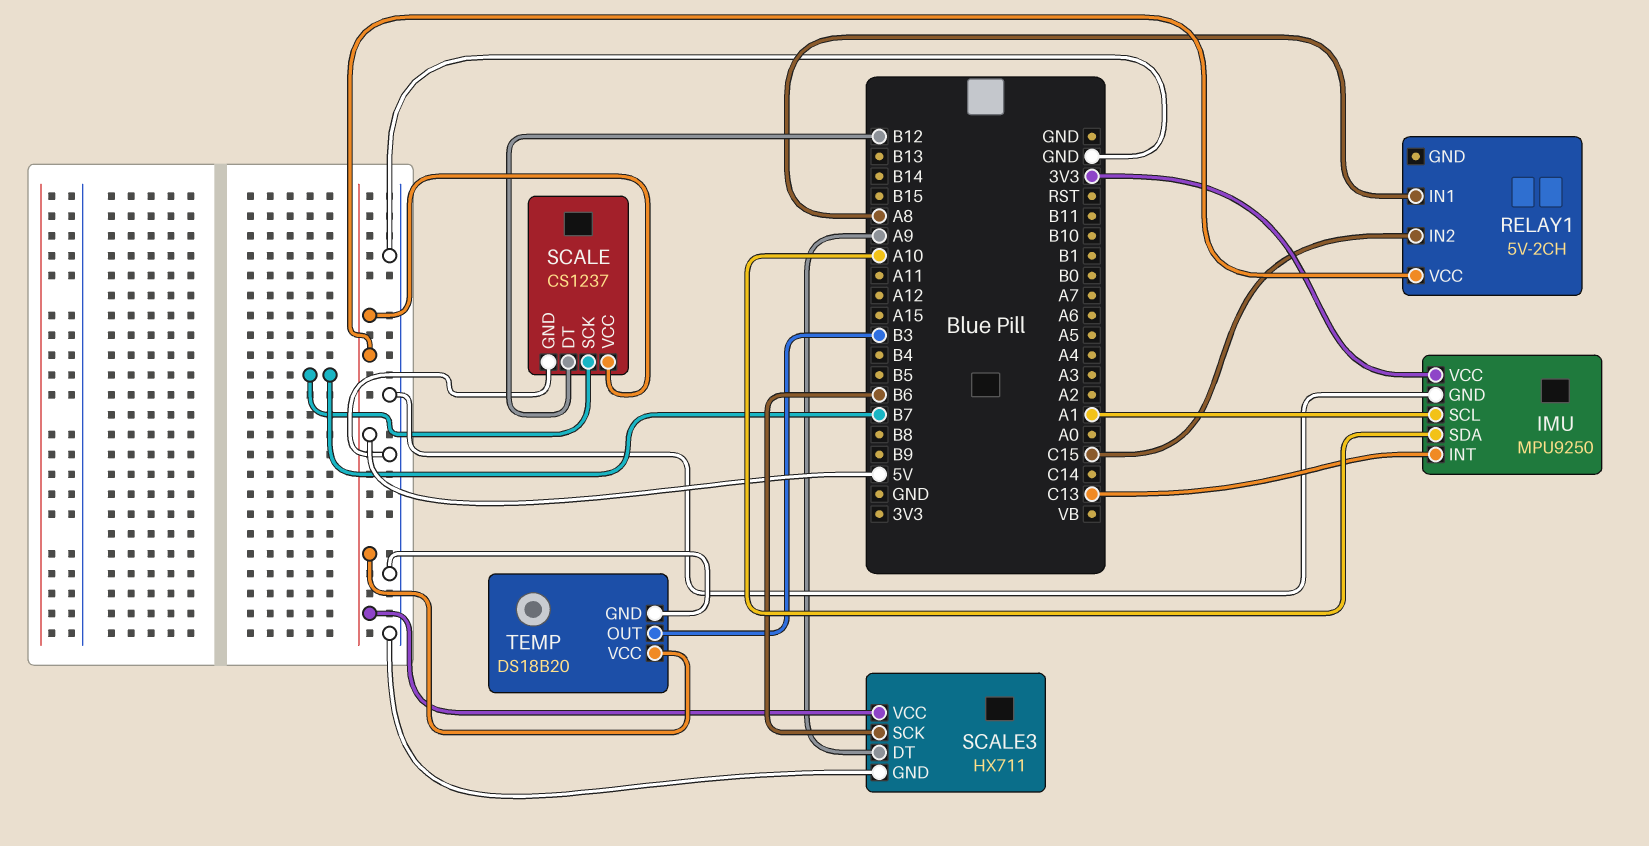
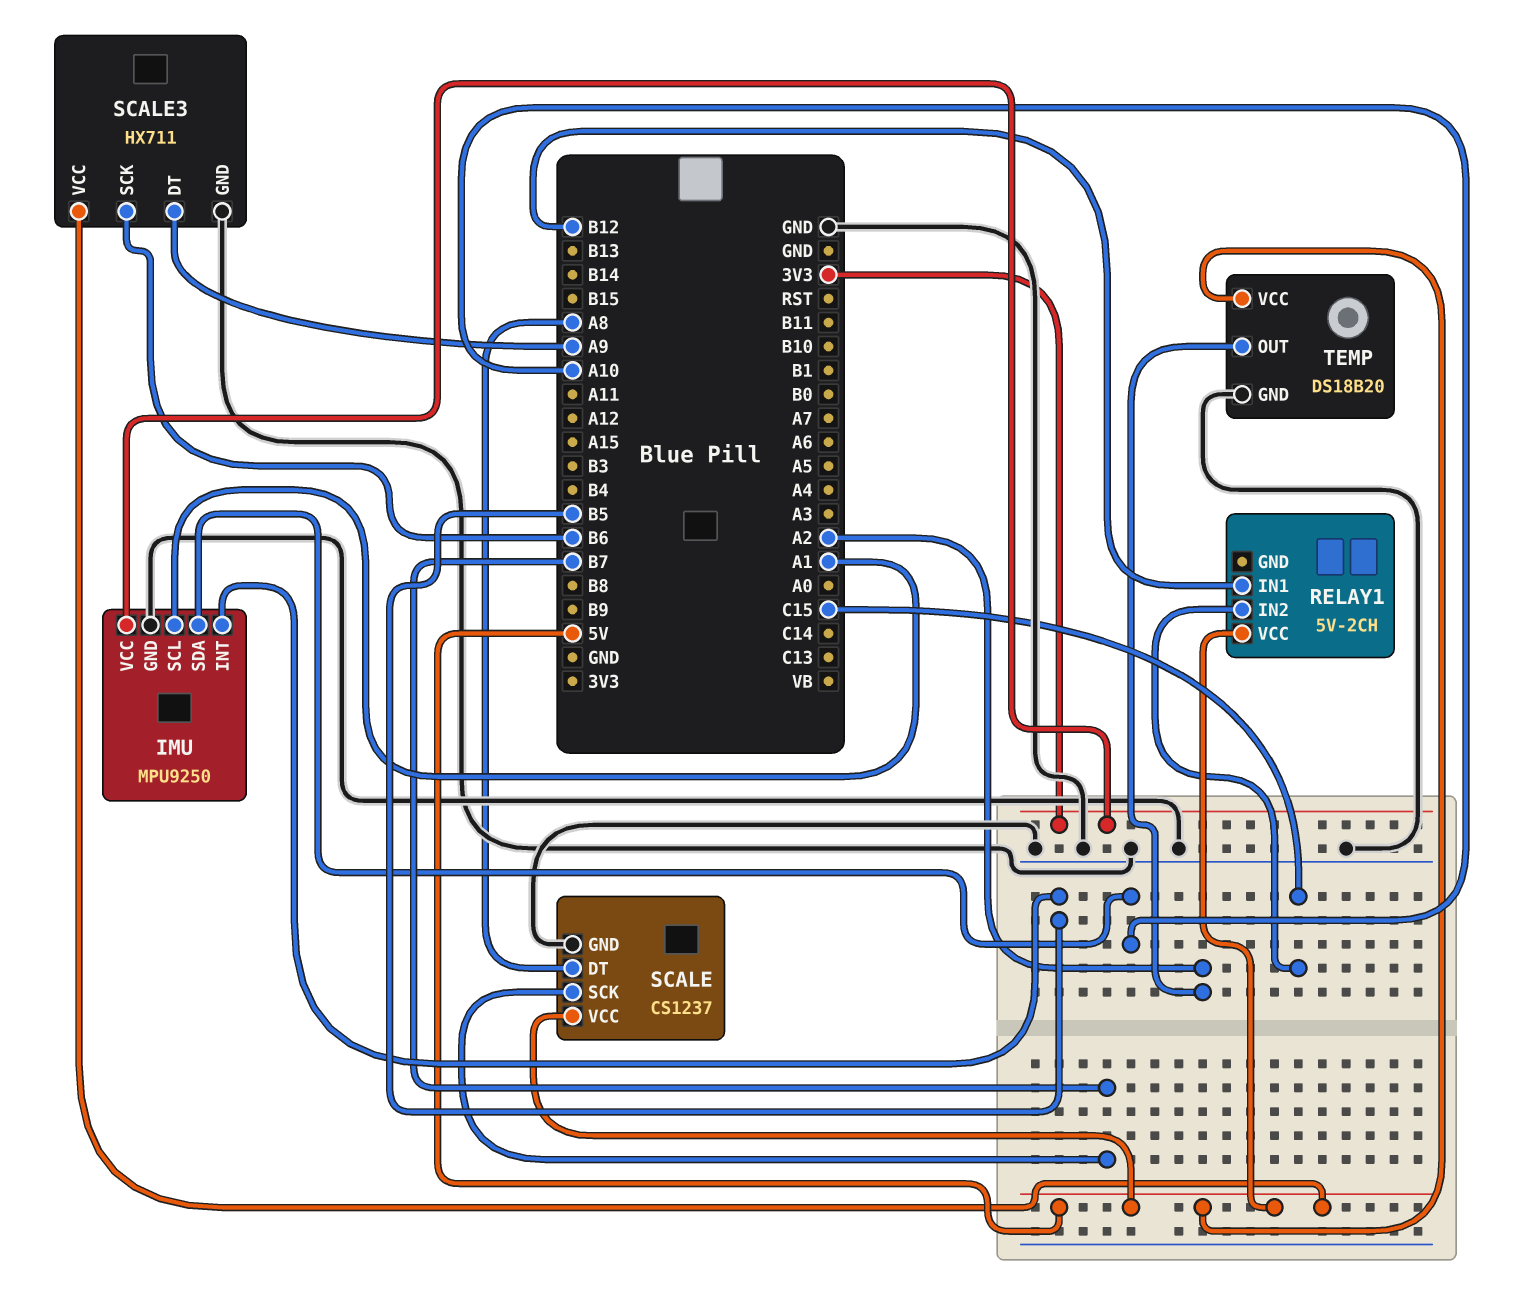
IMU pin INT: C13 -> B5
RELAY1 pin IN1: A8 -> B12
SCALE pin DT: B12 -> A8
TEMP pin OUT: B3 -> A2

